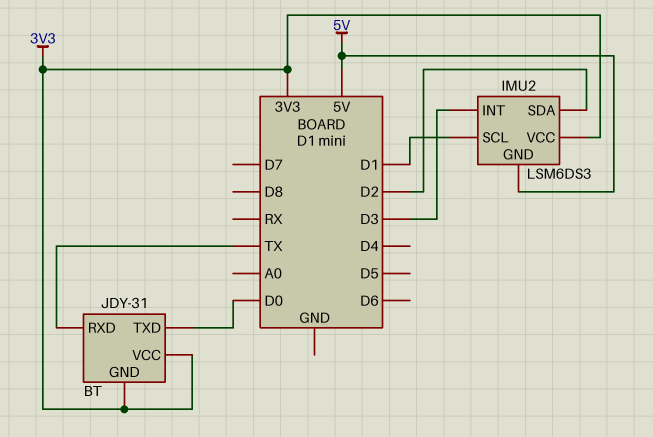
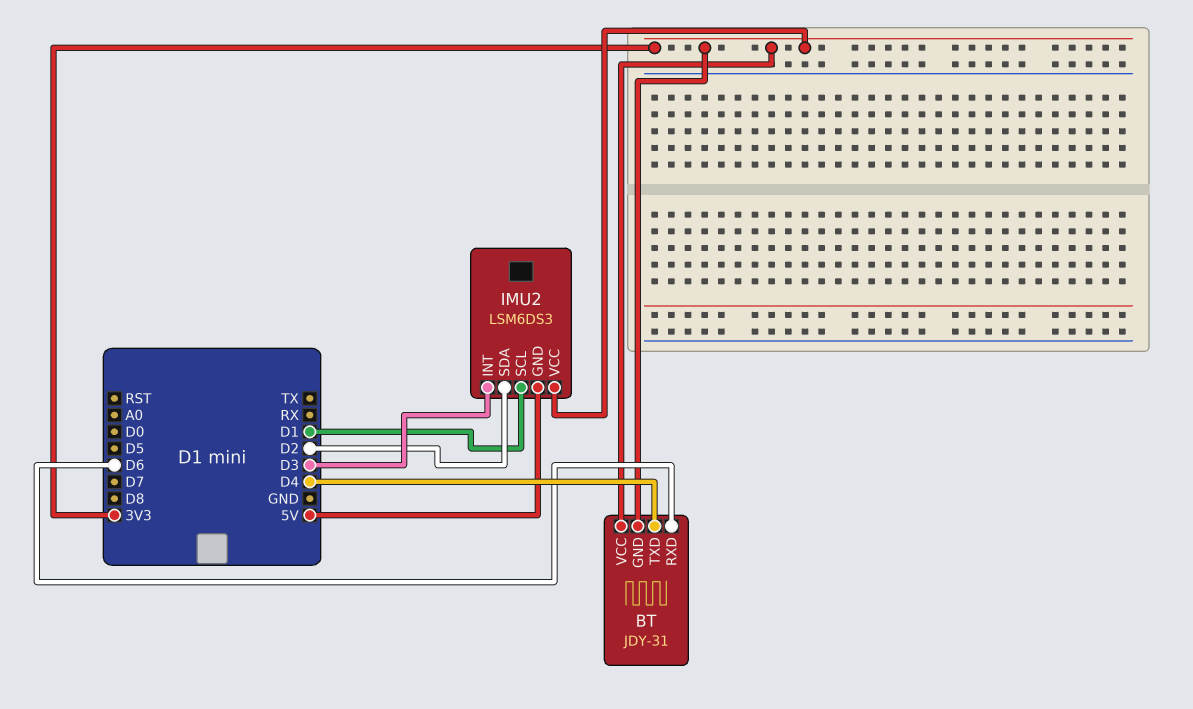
BT pin RXD: TX -> D6
BT pin TXD: D0 -> D4

